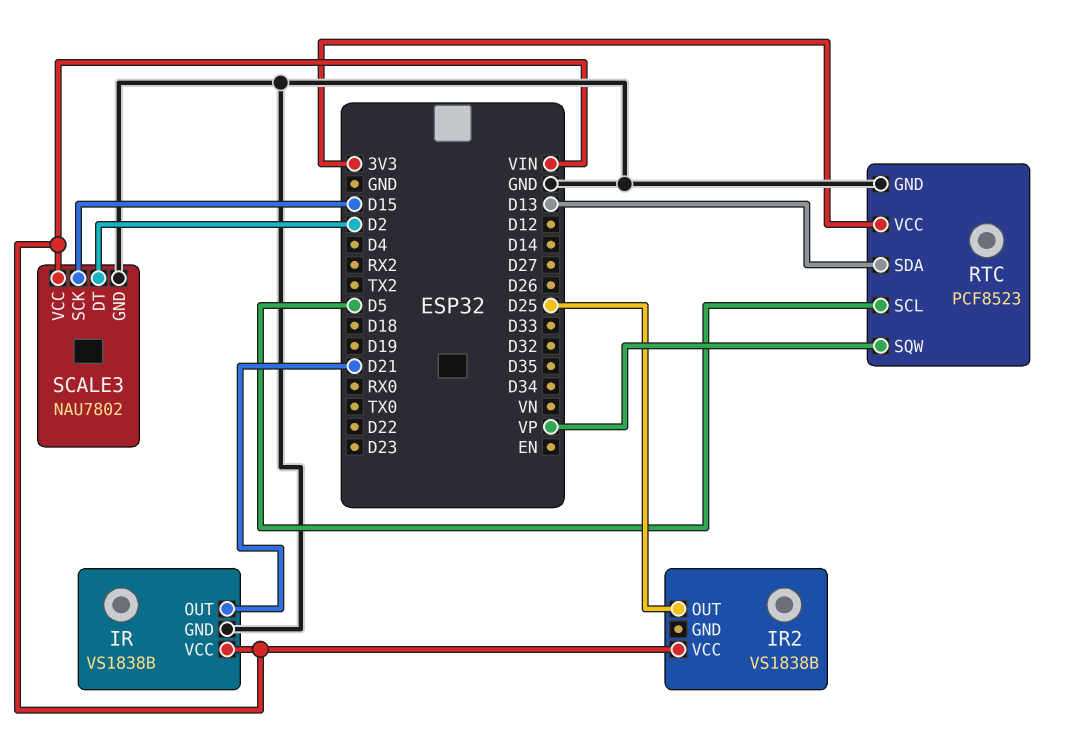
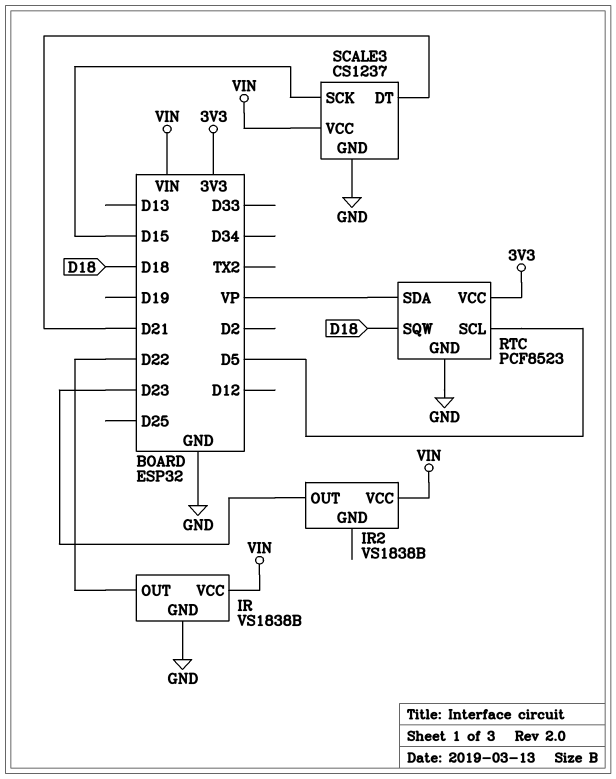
IR pin OUT: D21 -> D22
IR2 pin OUT: D25 -> D23
RTC pin SDA: D13 -> VP
RTC pin SQW: VP -> D18
SCALE3: NAU7802 -> CS1237
SCALE3 pin DT: D2 -> D21

